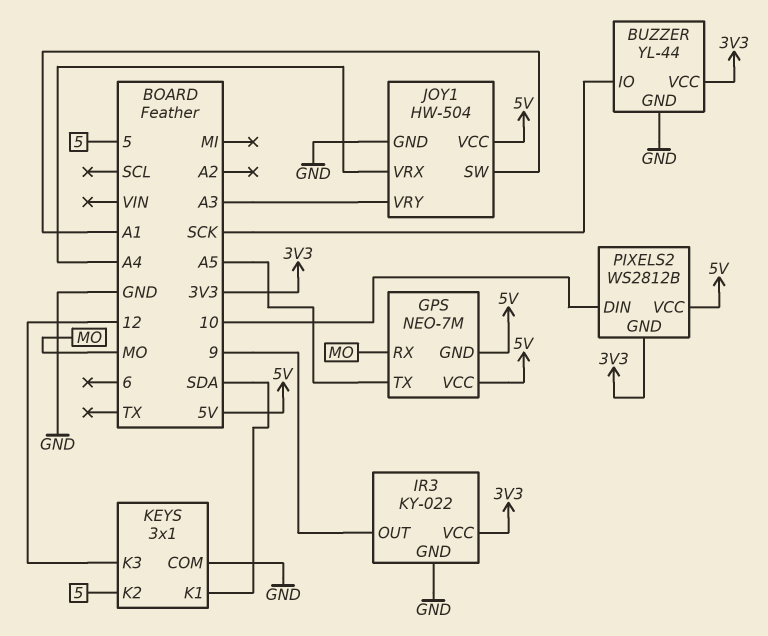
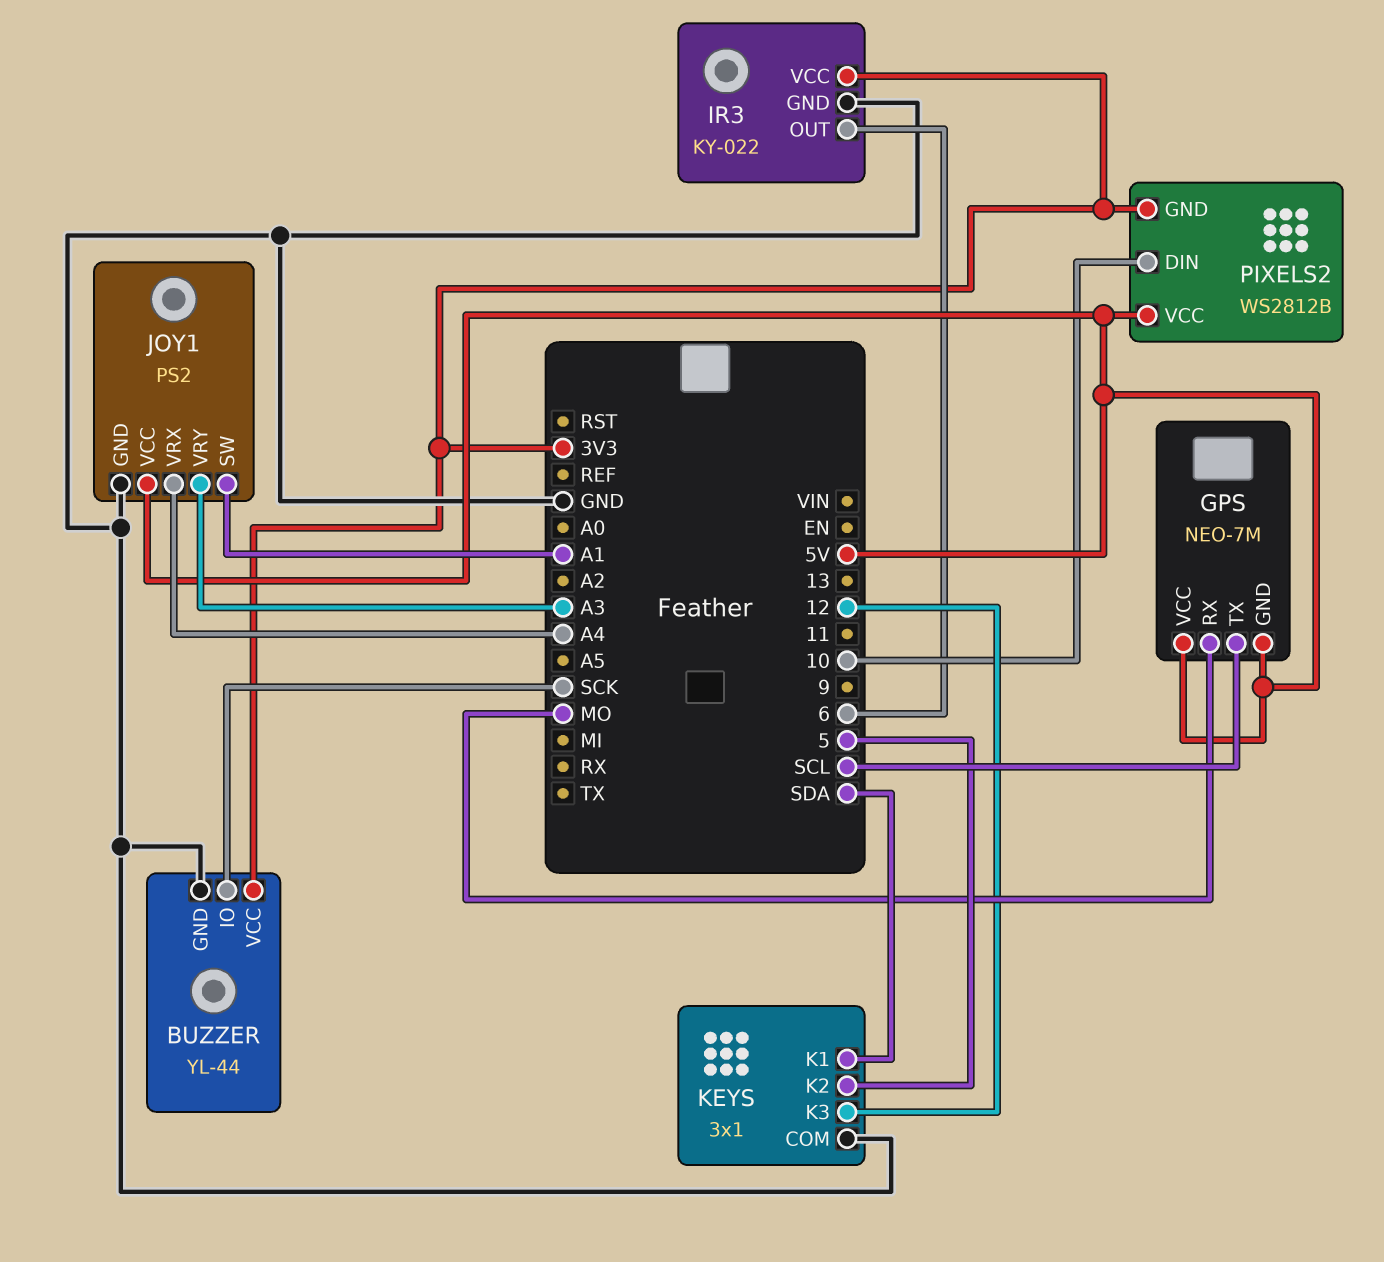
GPS pin TX: A5 -> SCL
IR3 pin OUT: 9 -> 6
JOY1: HW-504 -> PS2

